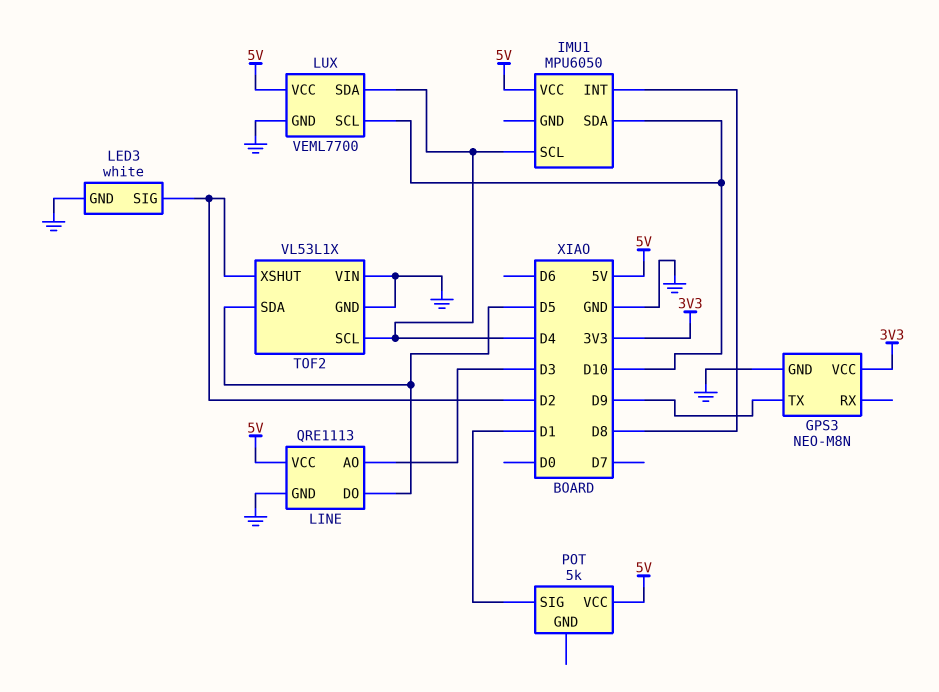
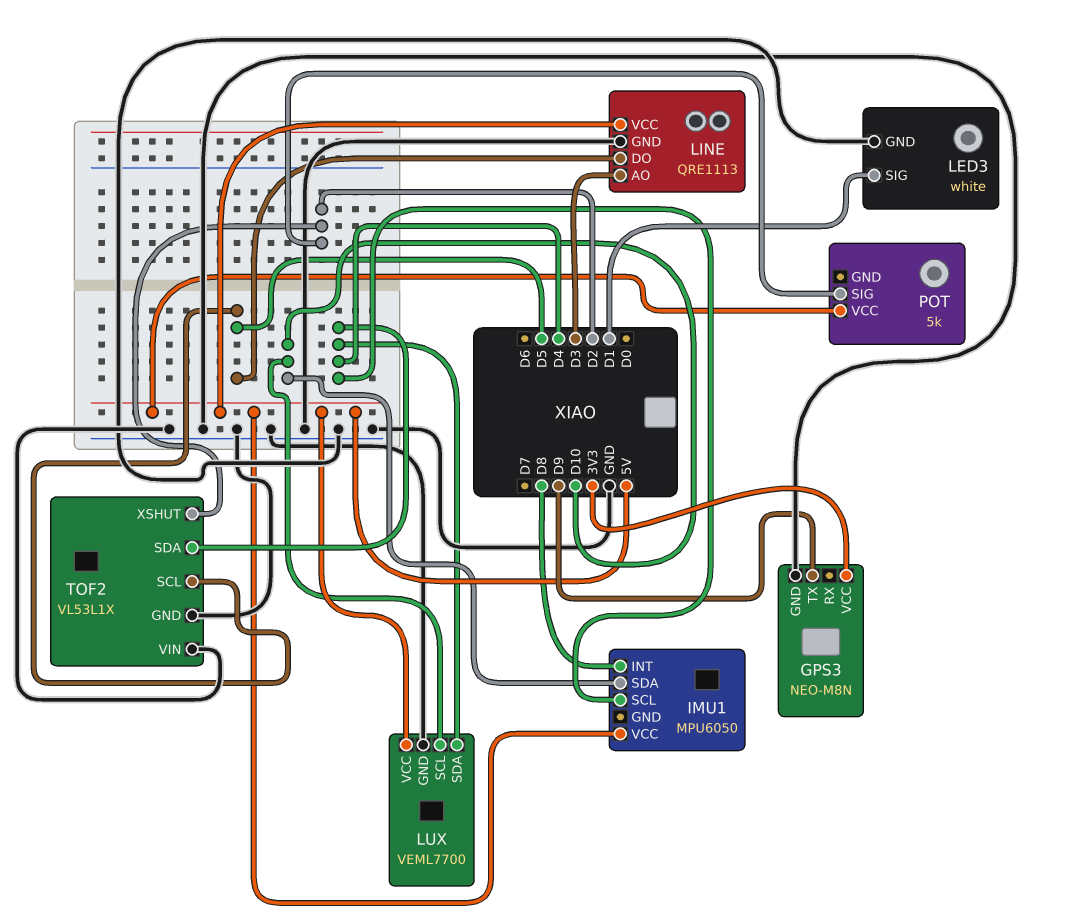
LED3 pin SIG: D2 -> D1
POT pin SIG: D1 -> D2
TOF2 pin SCL: D4 -> D5
TOF2 pin SDA: D5 -> D4

